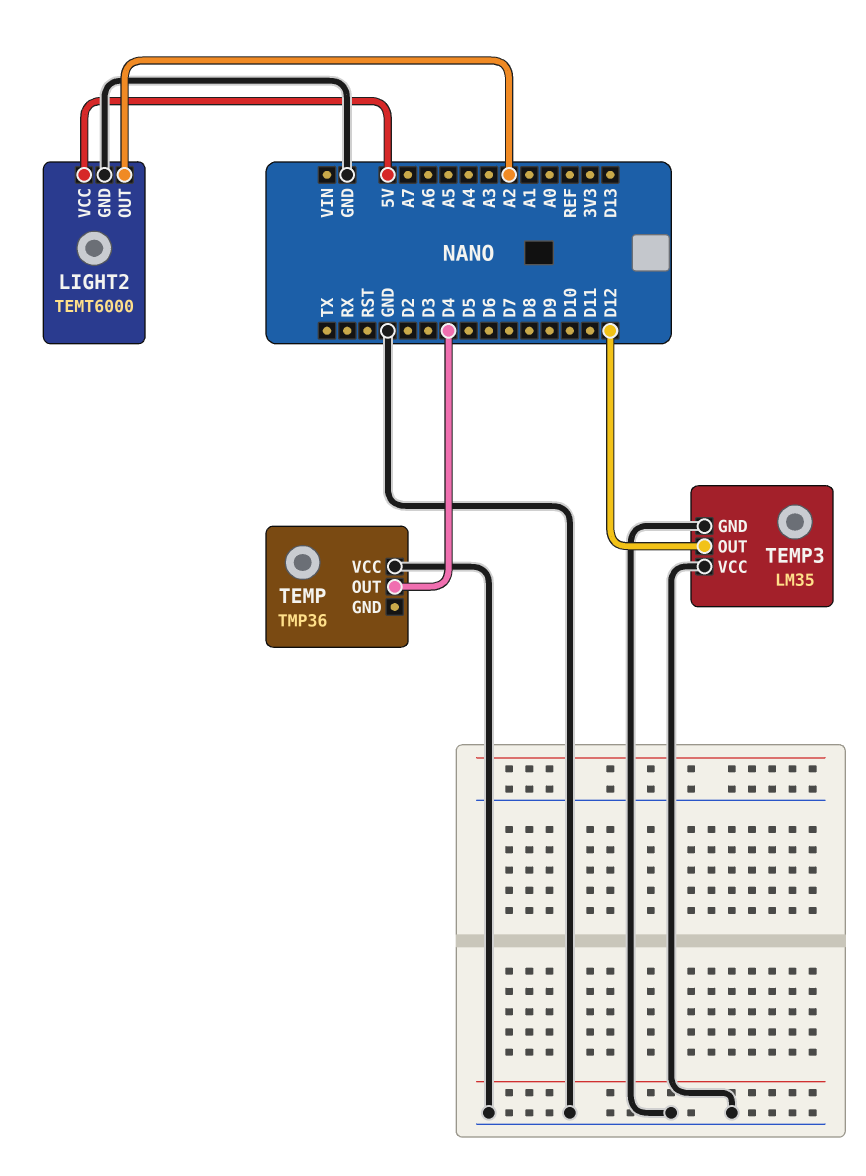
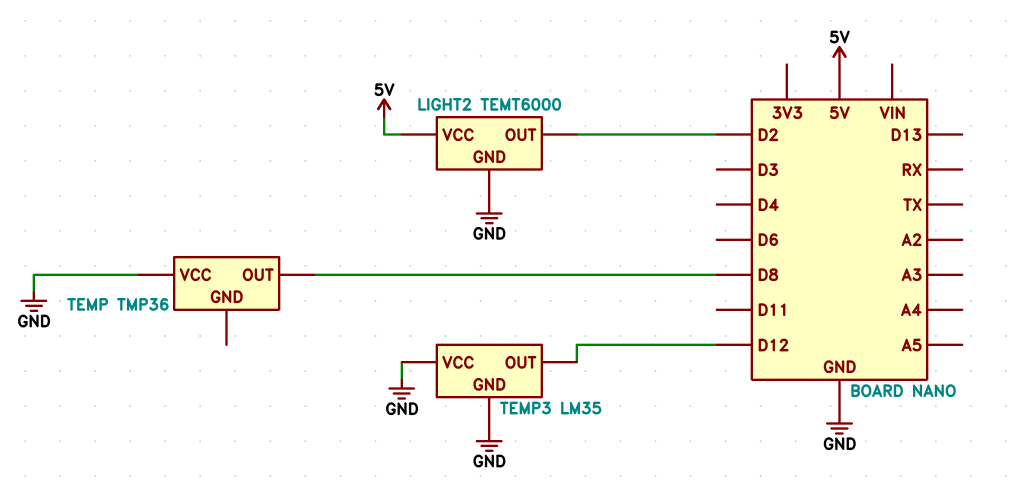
LIGHT2 pin OUT: A2 -> D2
TEMP pin OUT: D4 -> D8

